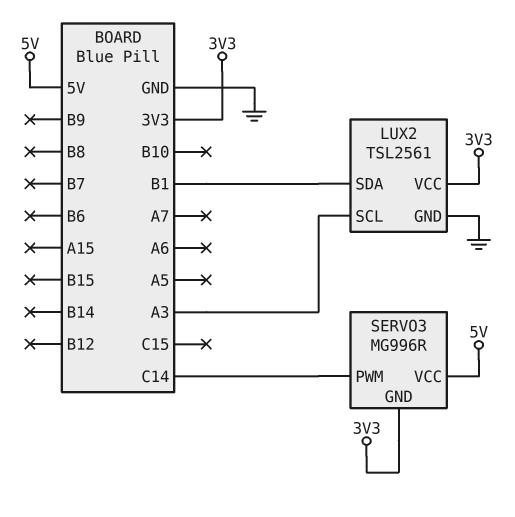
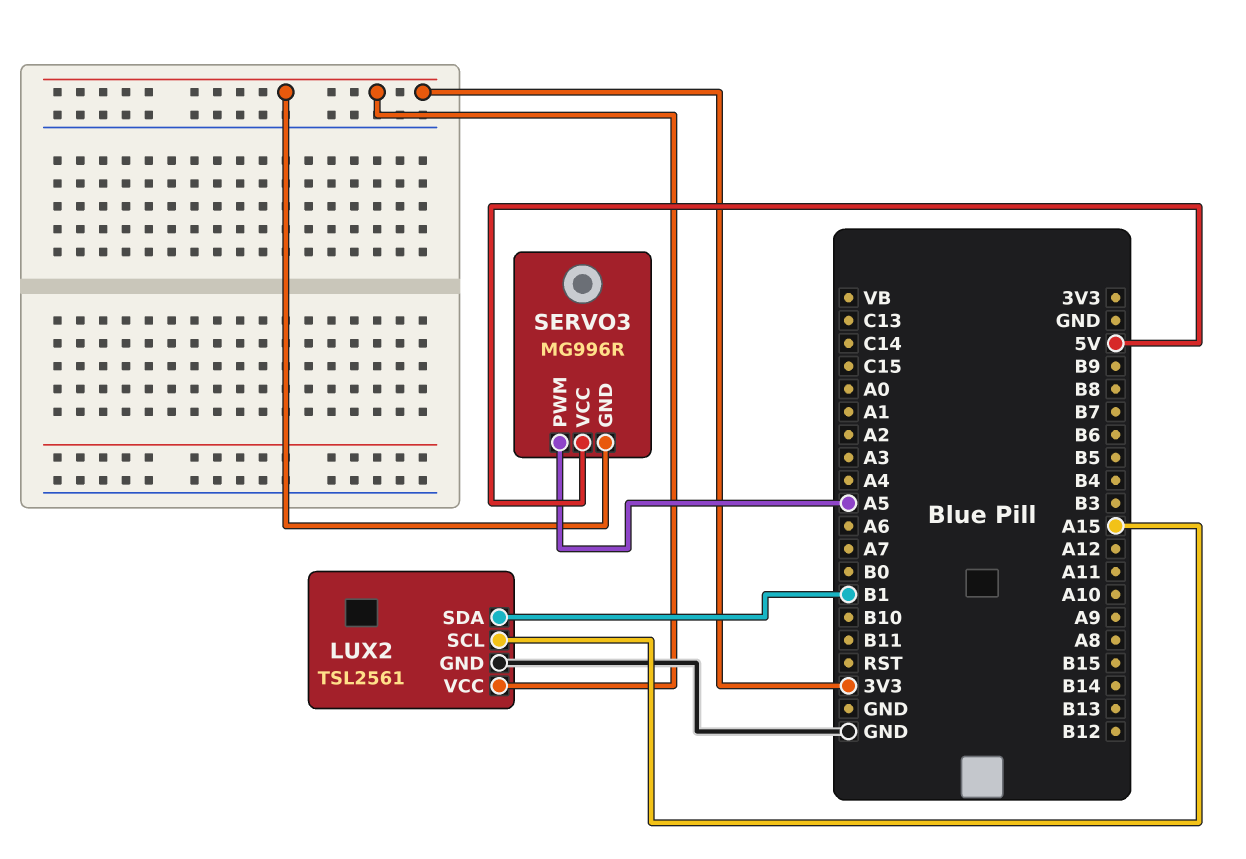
LUX2 pin SCL: A3 -> A15
SERVO3 pin PWM: C14 -> A5

